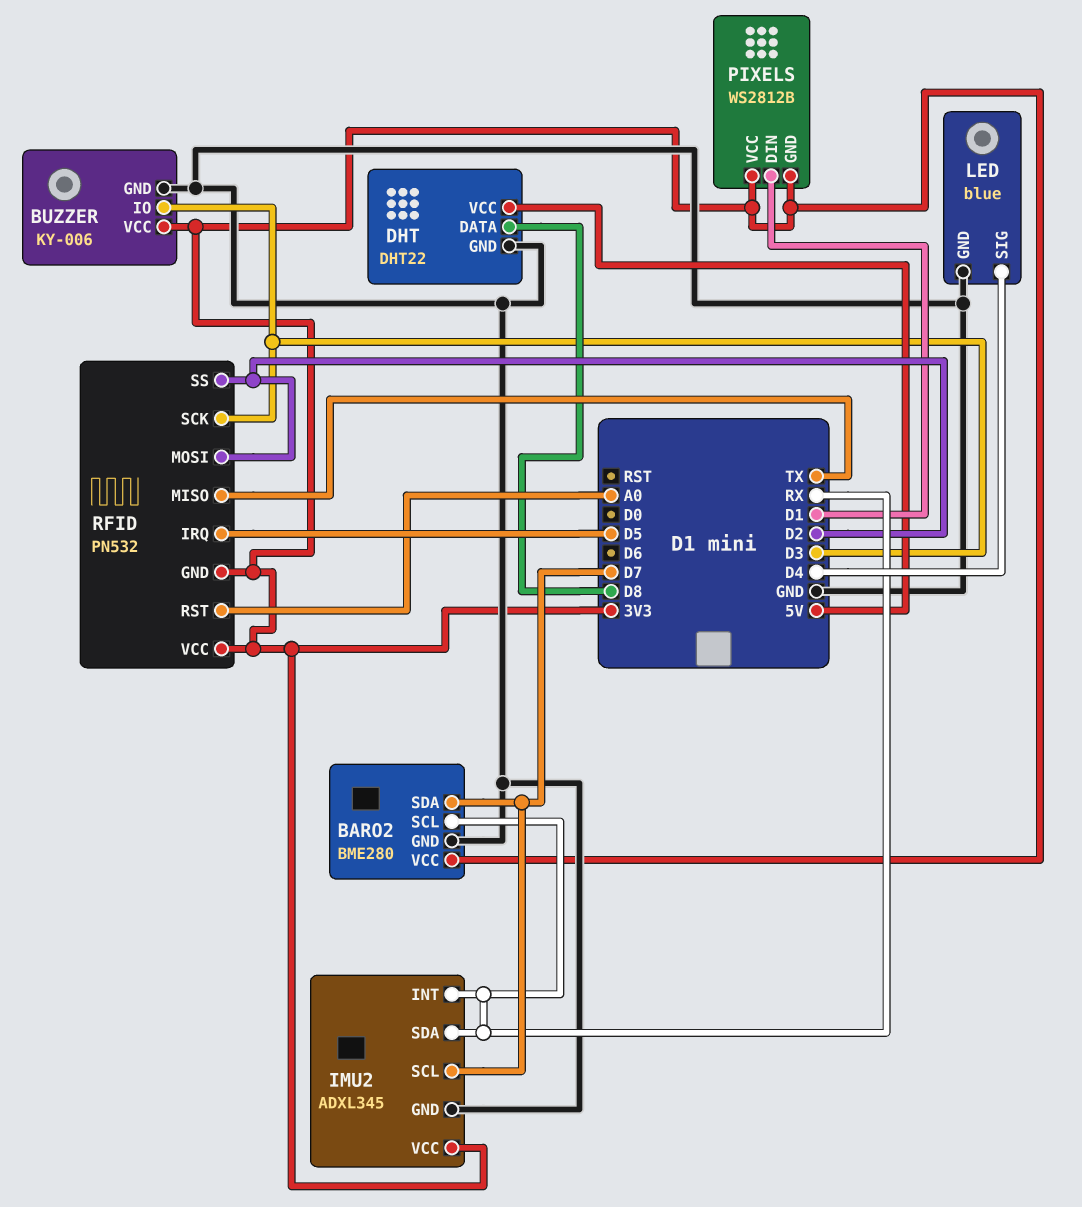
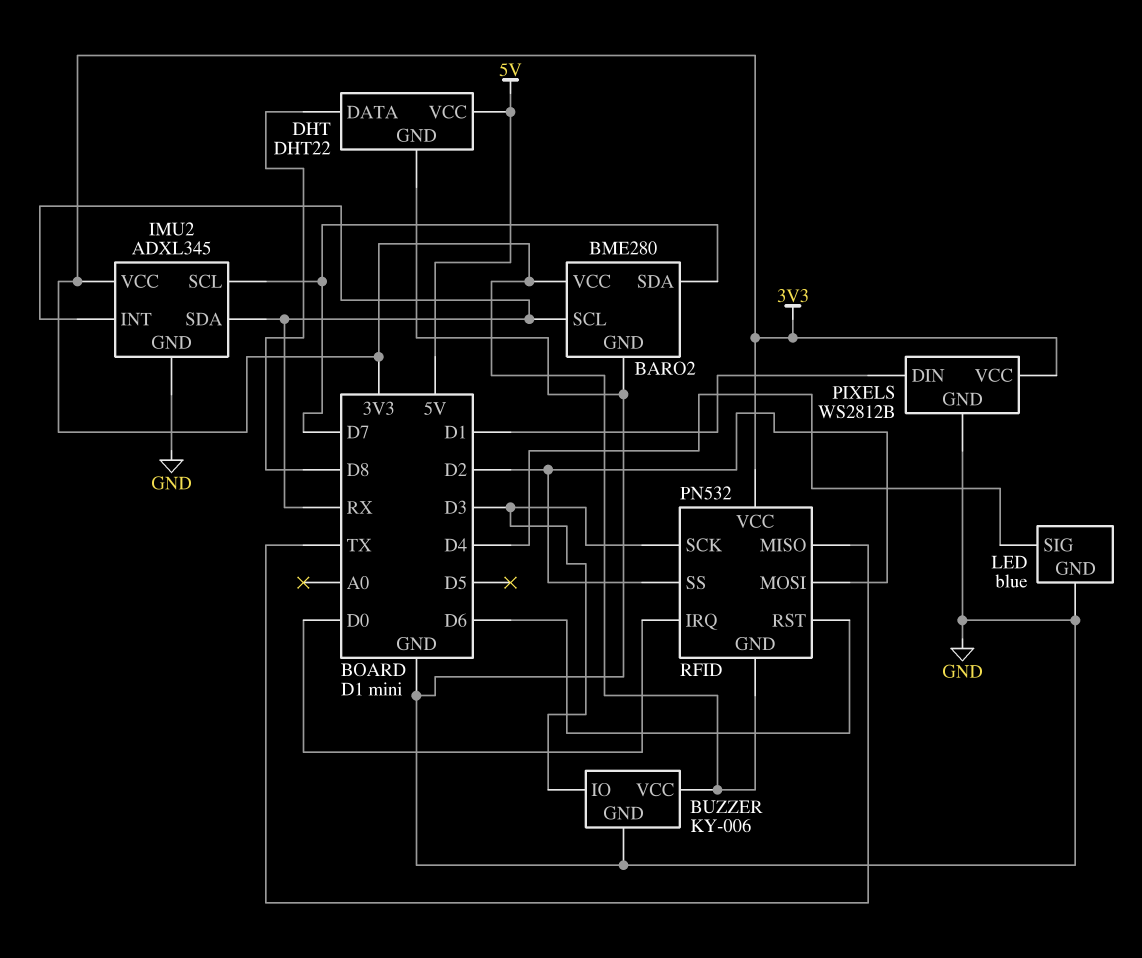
PIXELS pin GND: 3V3 -> GND
RFID pin IRQ: D5 -> D0
RFID pin RST: A0 -> D6

